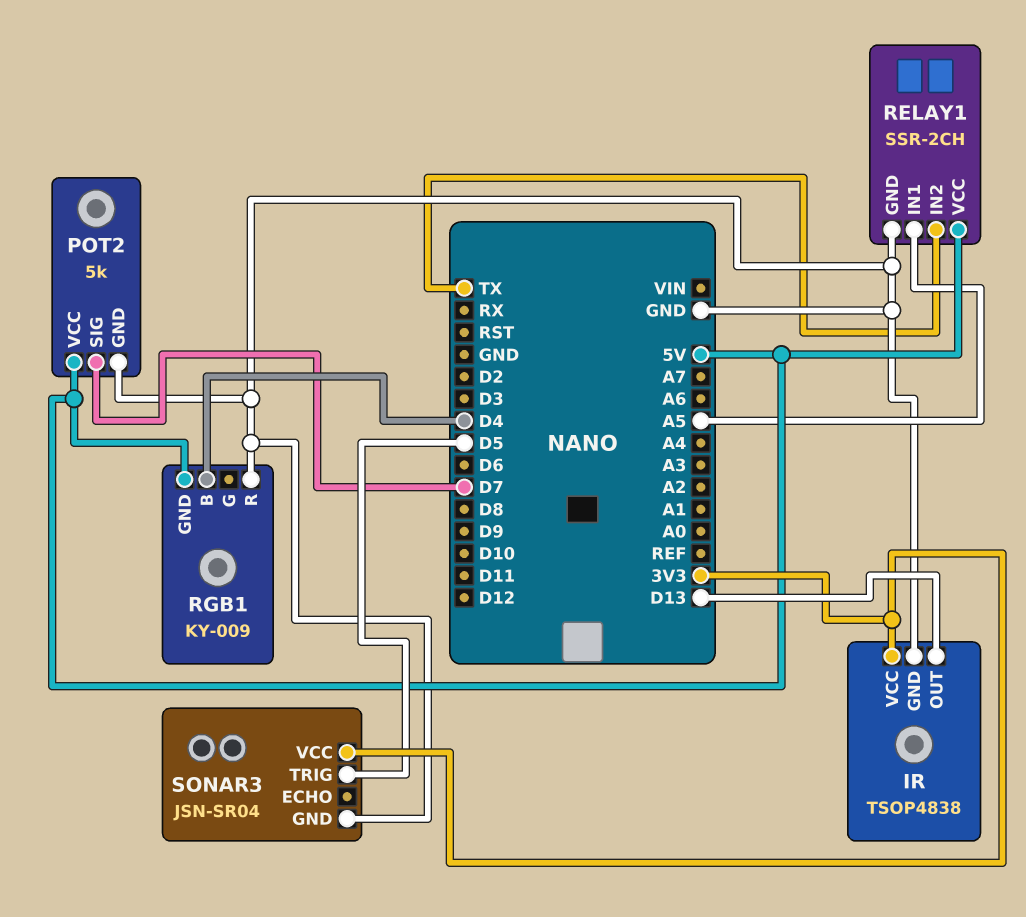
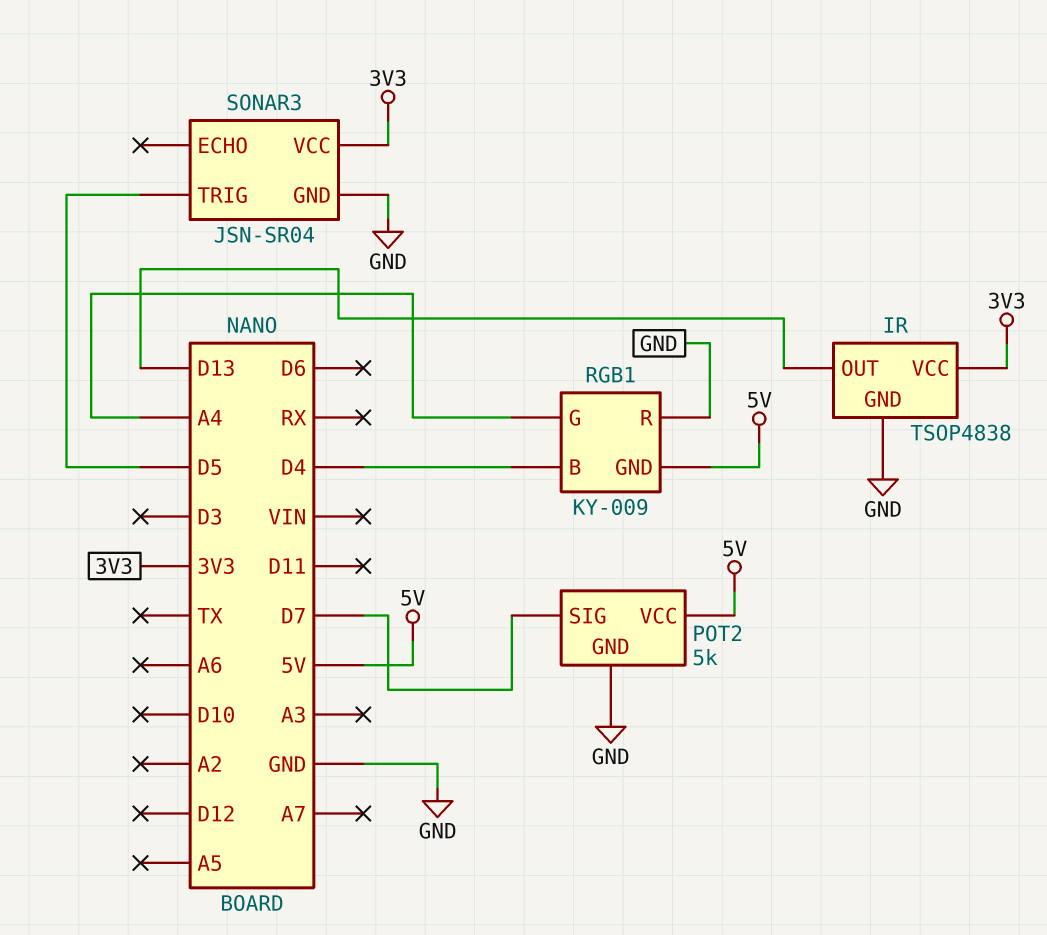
RELAY1: SSR-2CH -> none
RELAY1 pin GND: GND -> none
RELAY1 pin IN1: A5 -> none
RELAY1 pin IN2: TX -> none
RELAY1 pin VCC: 5V -> none
RGB1 pin G: none -> A4

